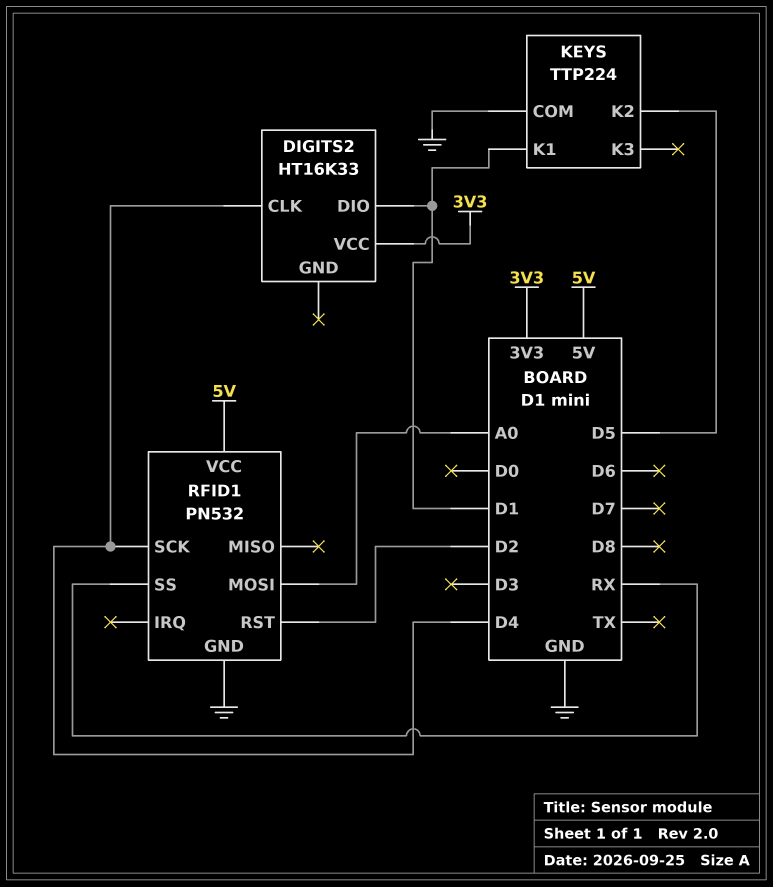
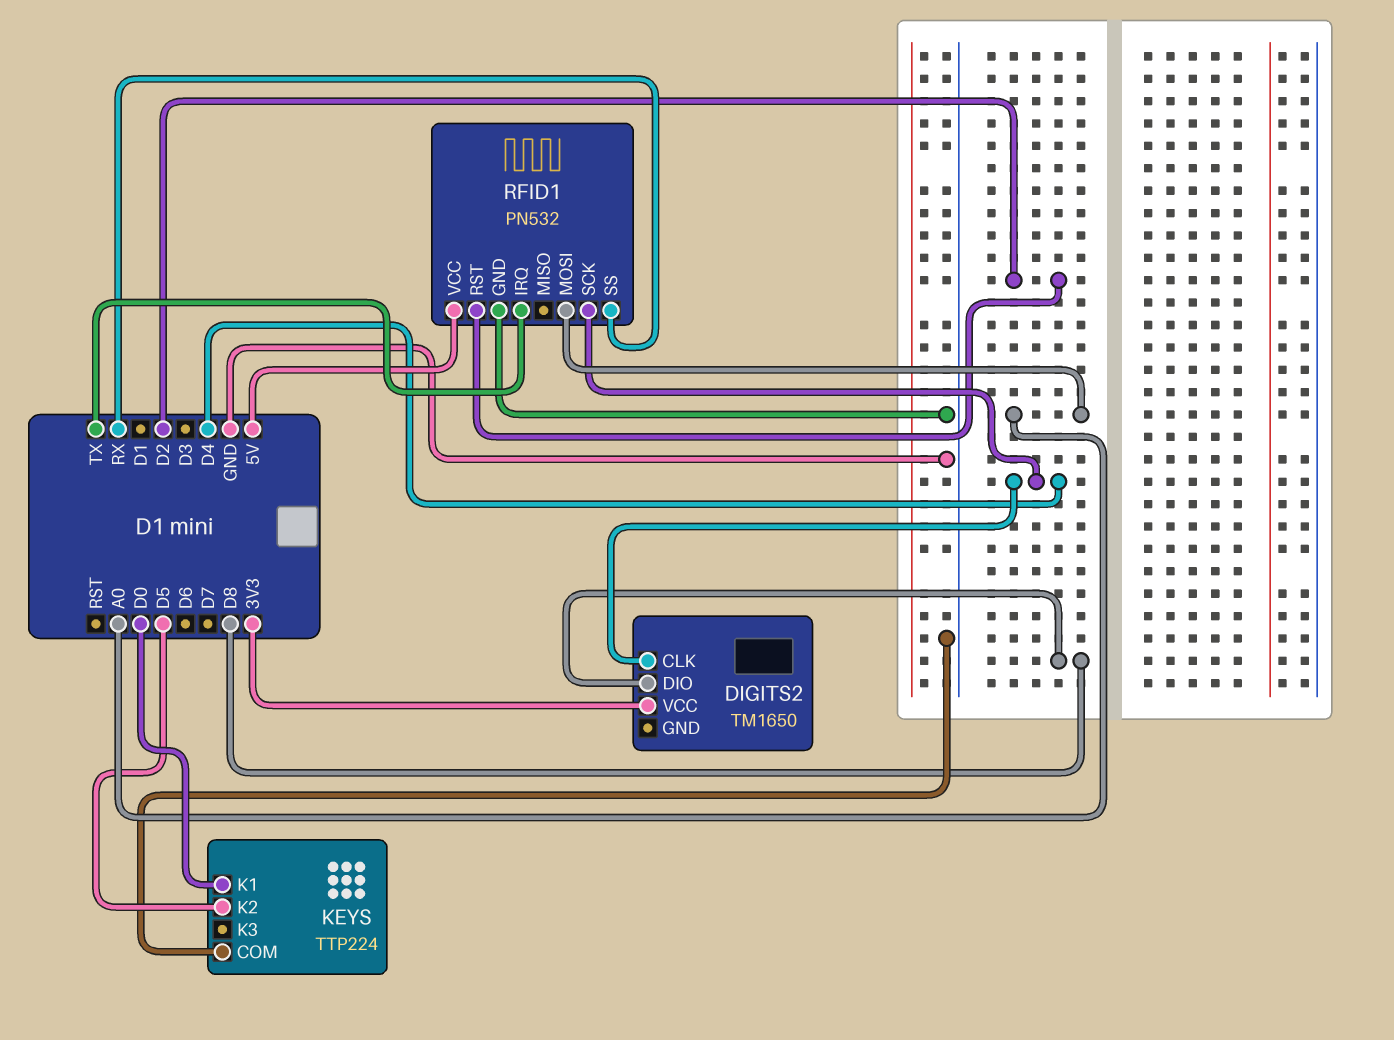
DIGITS2: HT16K33 -> TM1650
DIGITS2 pin DIO: D1 -> D8
KEYS pin K1: D1 -> D0
RFID1 pin IRQ: none -> TX

